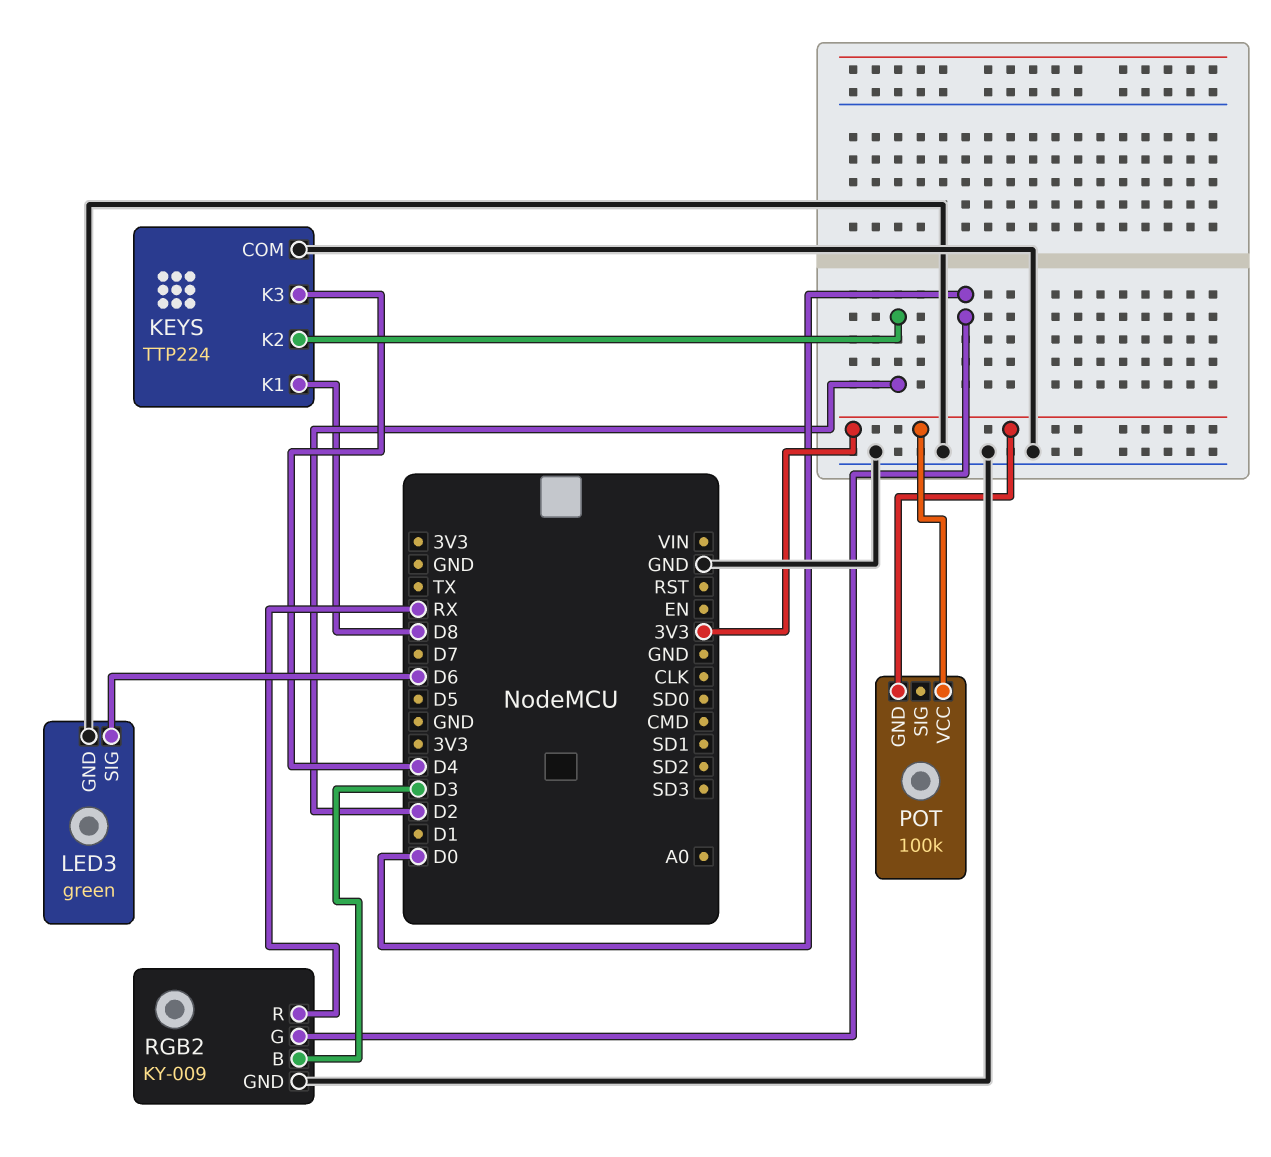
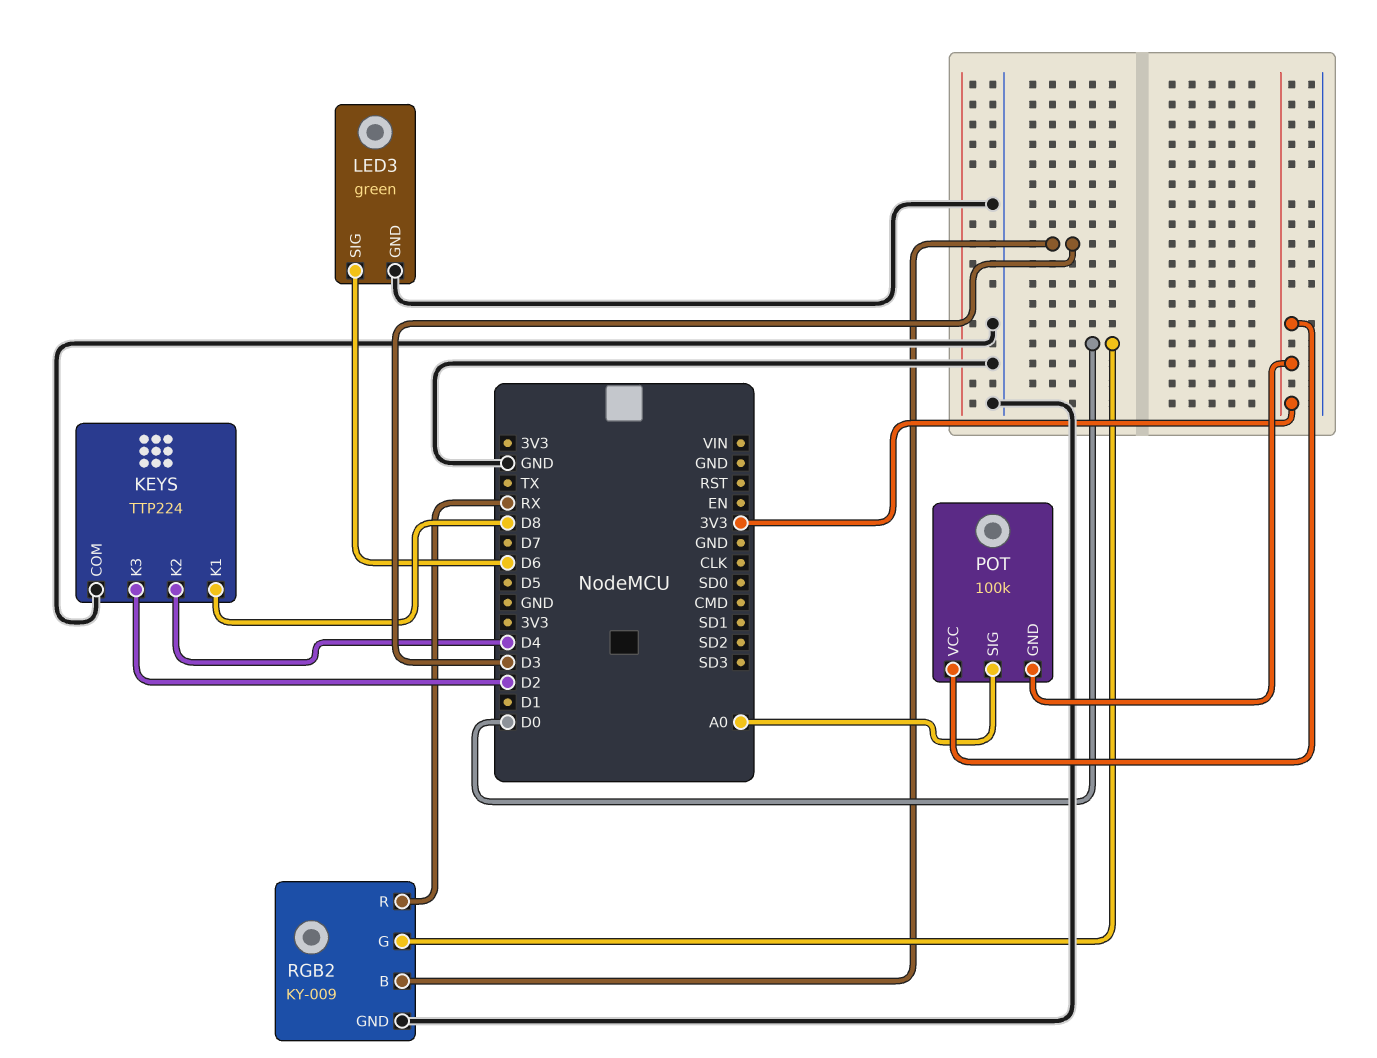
KEYS pin K2: D2 -> D4
KEYS pin K3: D4 -> D2
POT pin SIG: none -> A0

